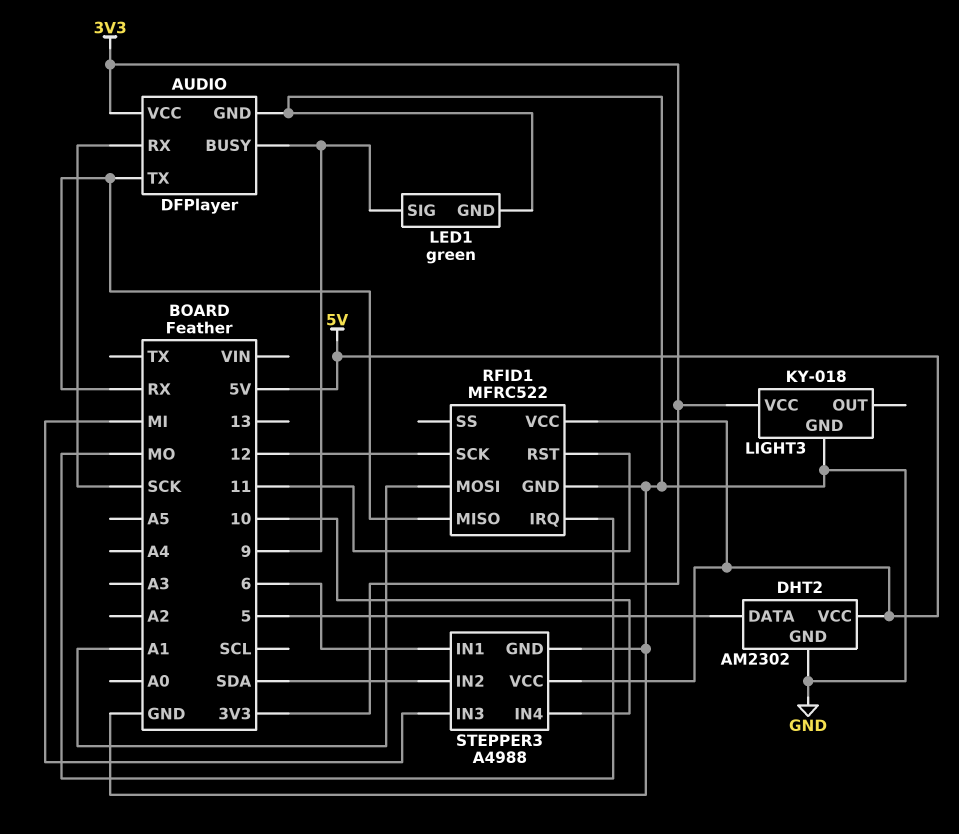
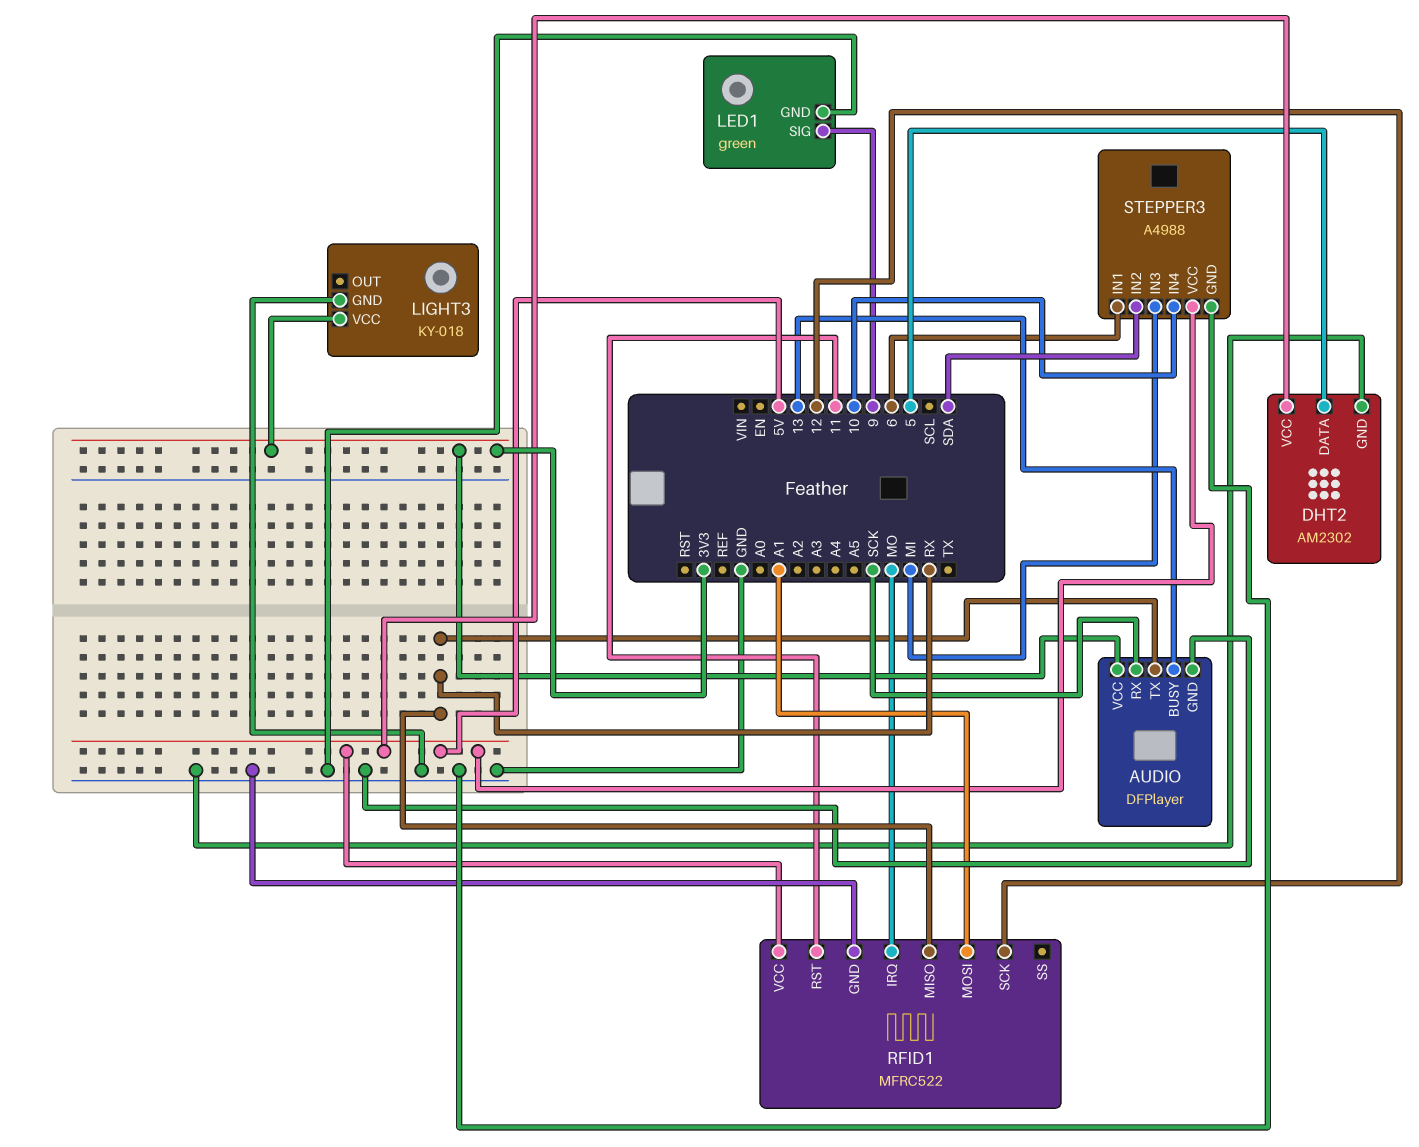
AUDIO pin BUSY: 9 -> 13

